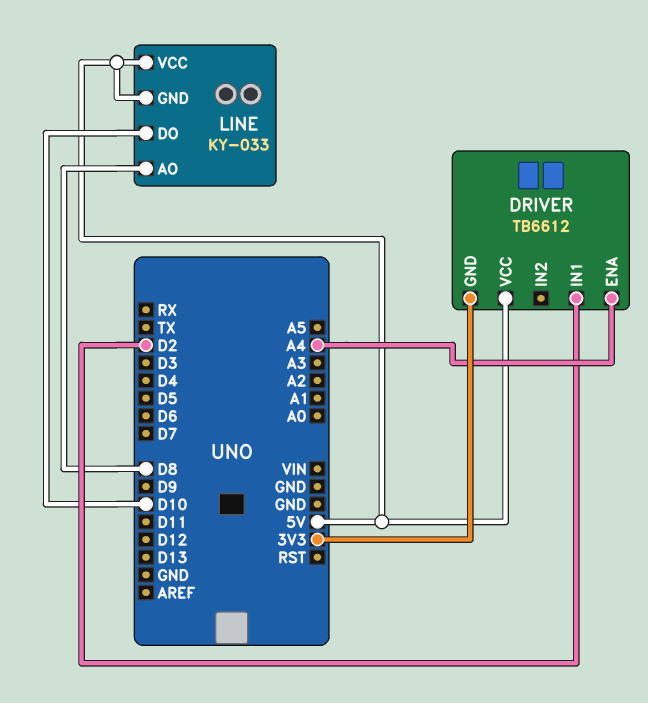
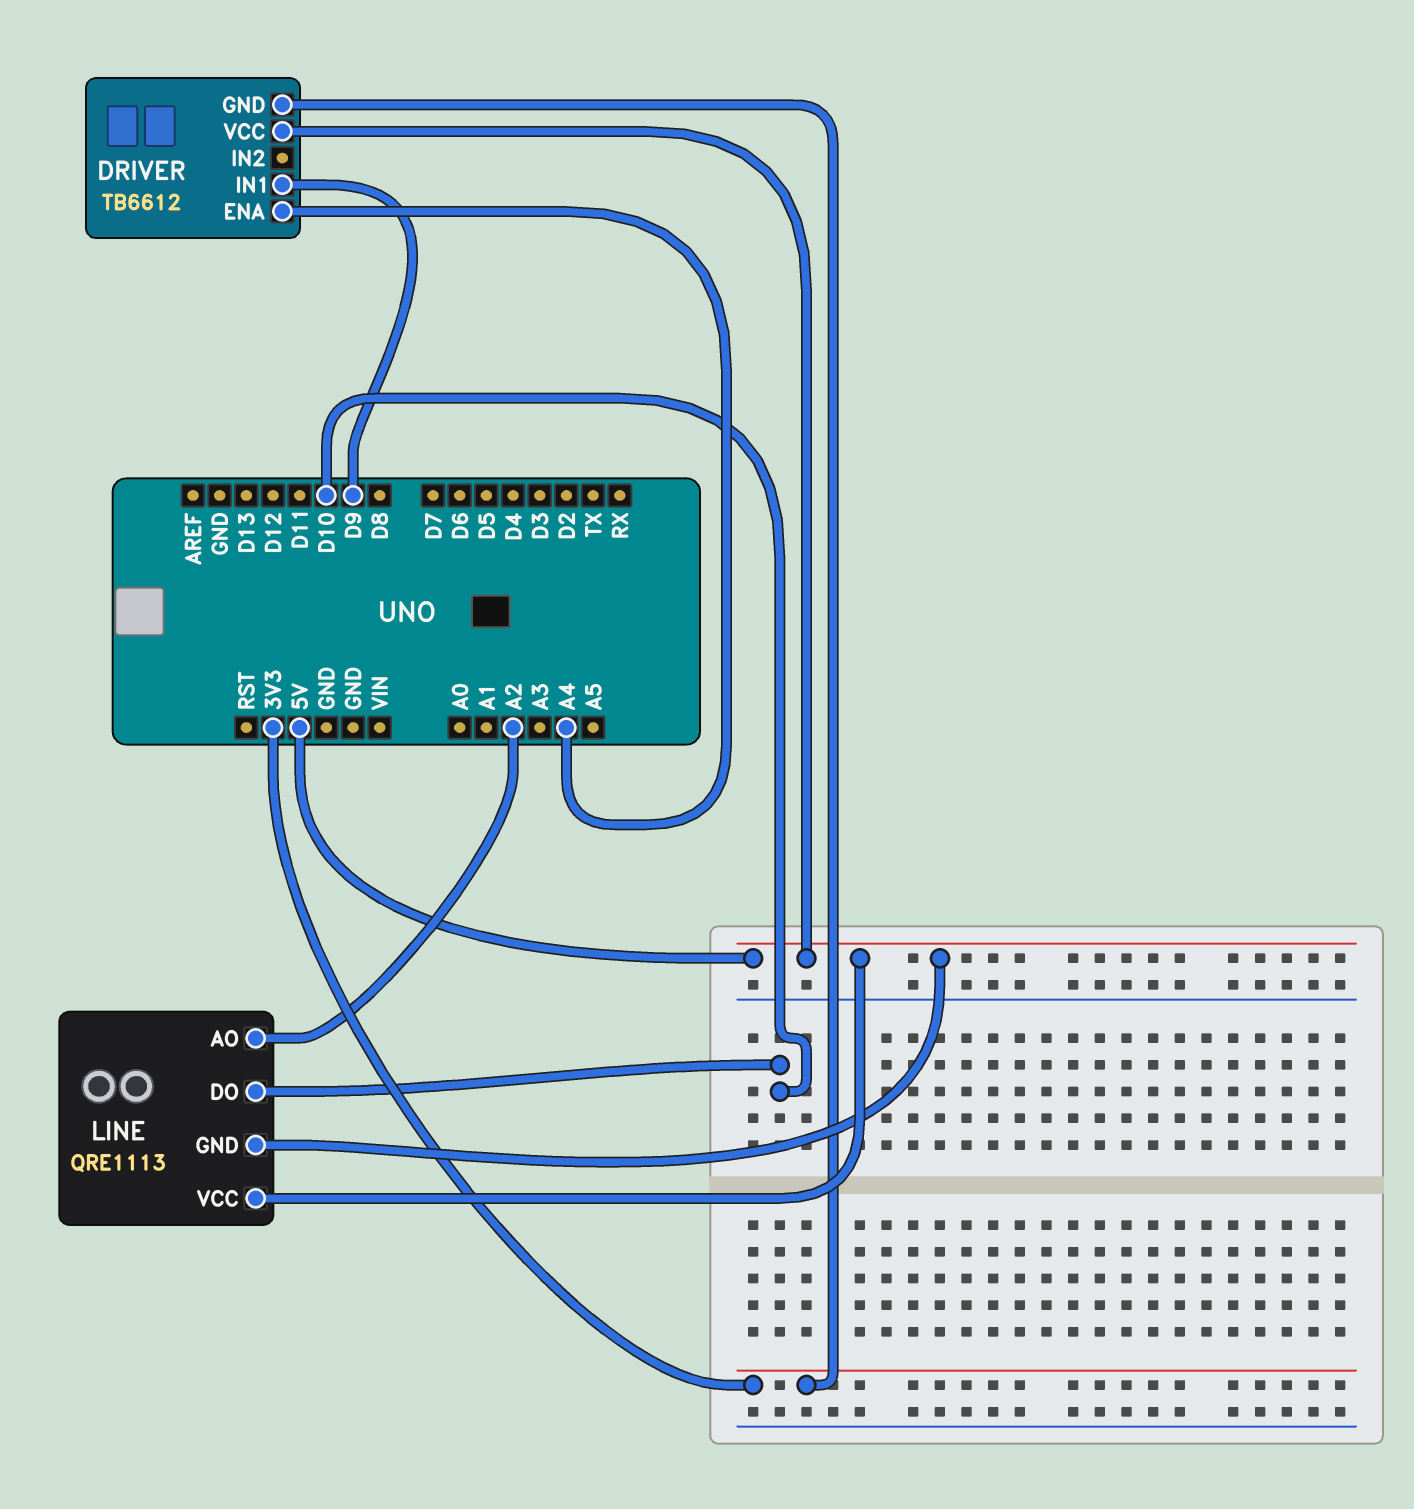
DRIVER pin IN1: D2 -> D9
LINE: KY-033 -> QRE1113
LINE pin AO: D8 -> A2

